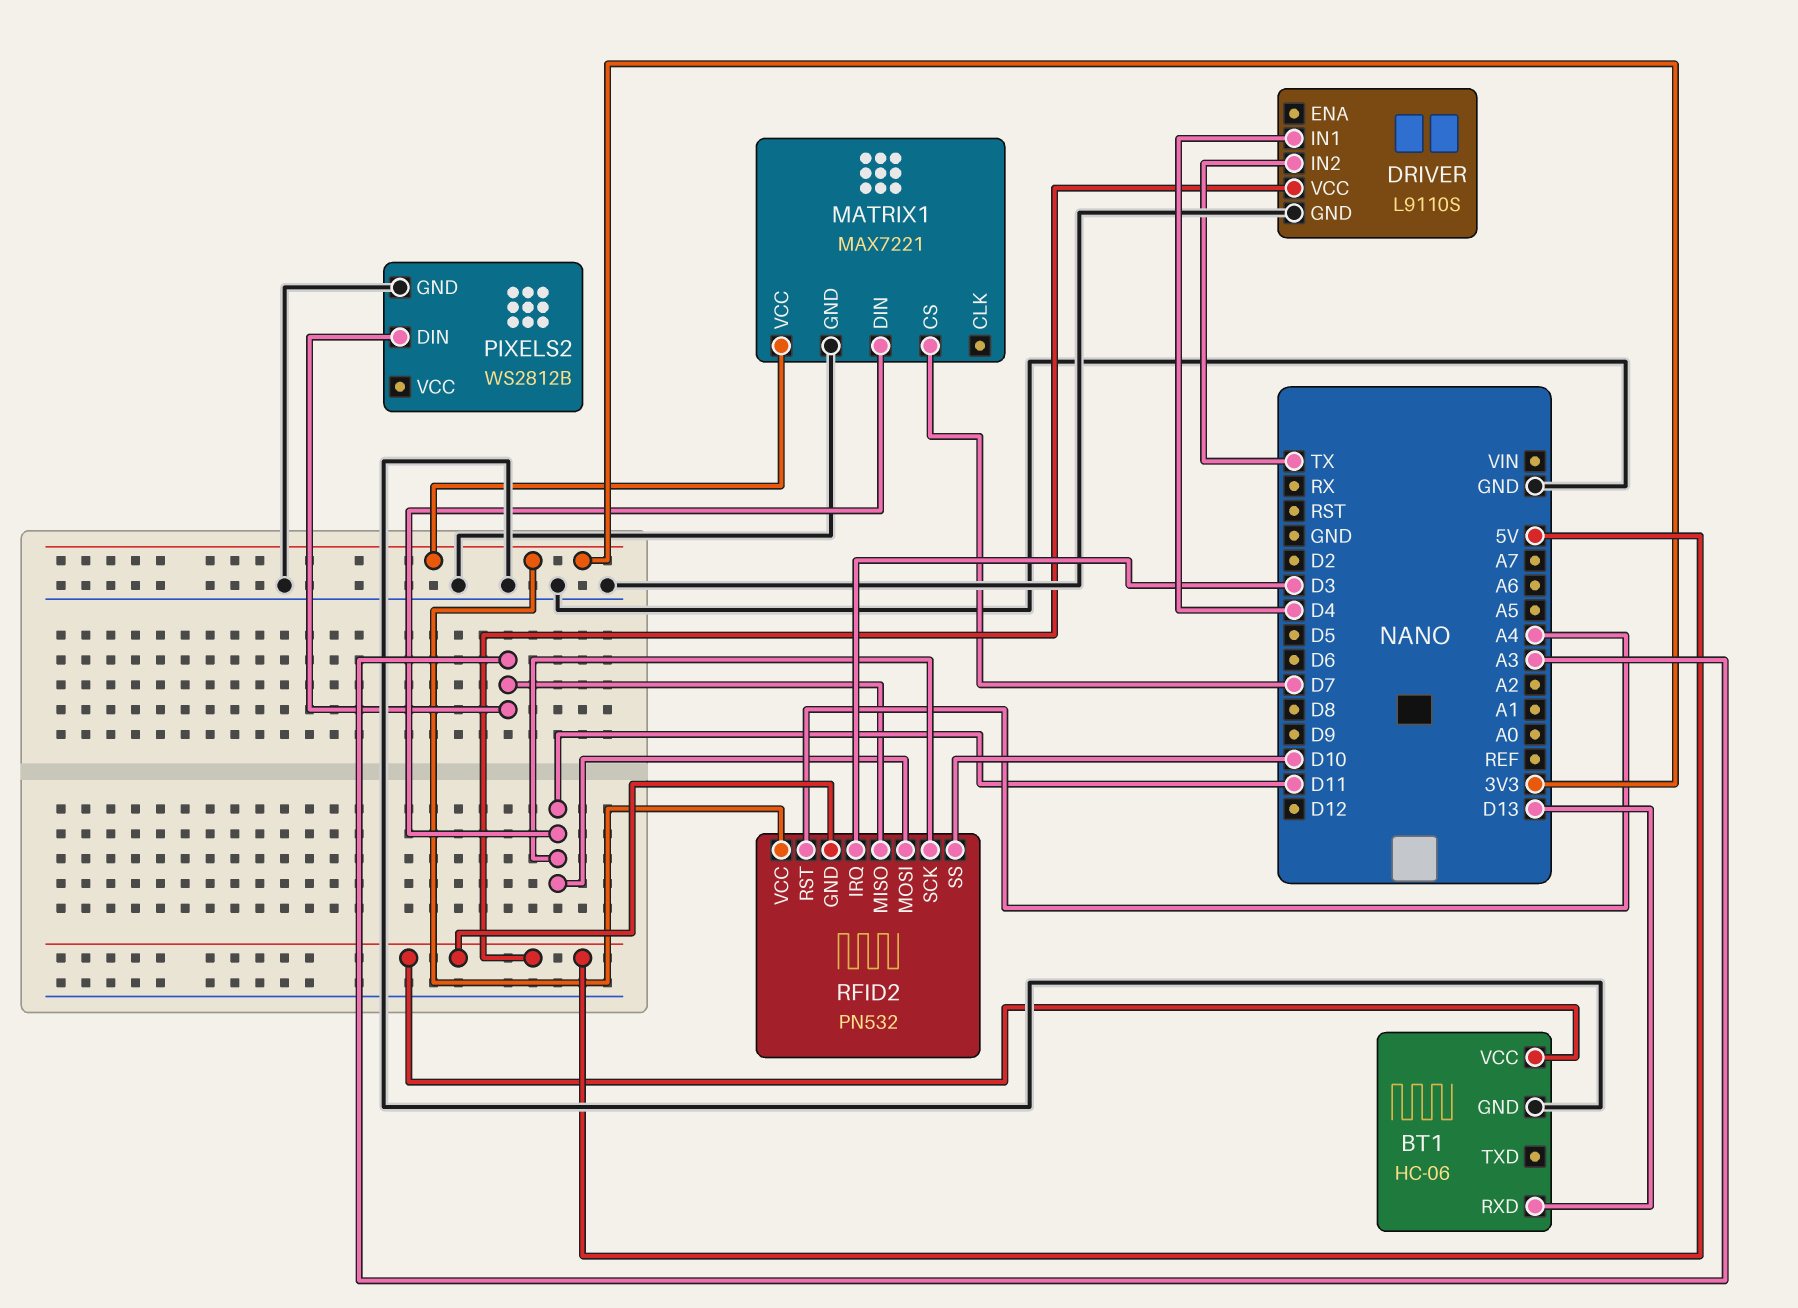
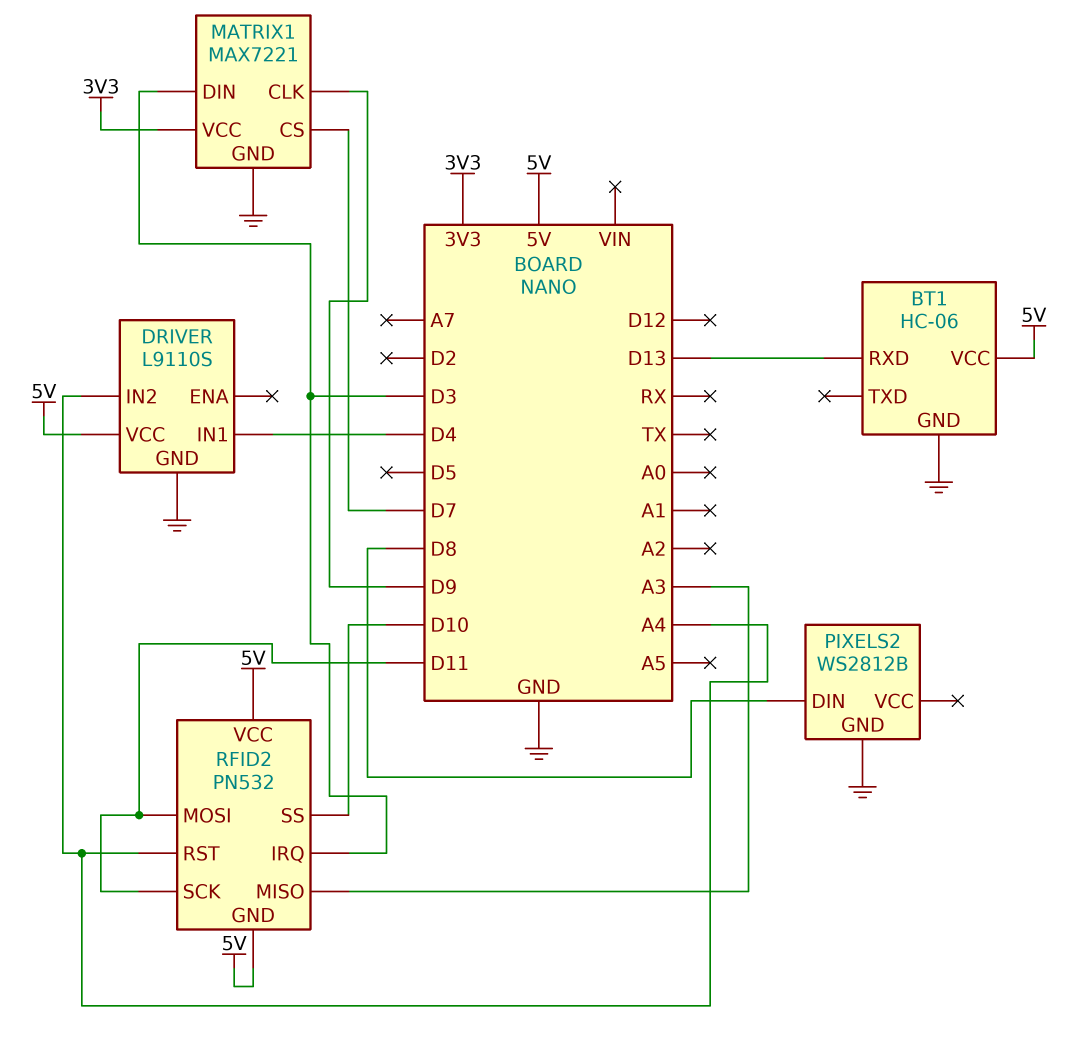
DRIVER pin IN2: TX -> A4
MATRIX1 pin CLK: none -> D9
MATRIX1 pin DIN: D11 -> D3
PIXELS2 pin DIN: A3 -> D8
RFID2 pin VCC: 3V3 -> 5V

